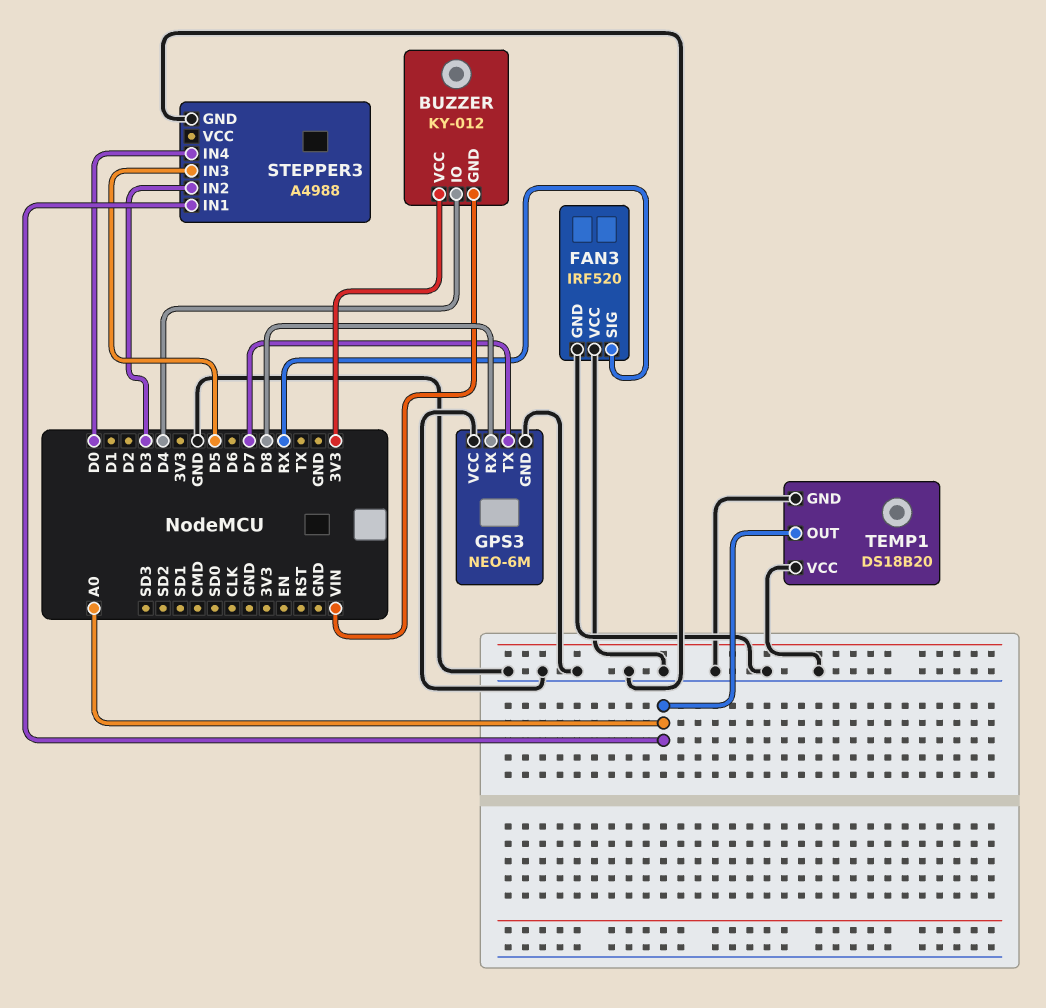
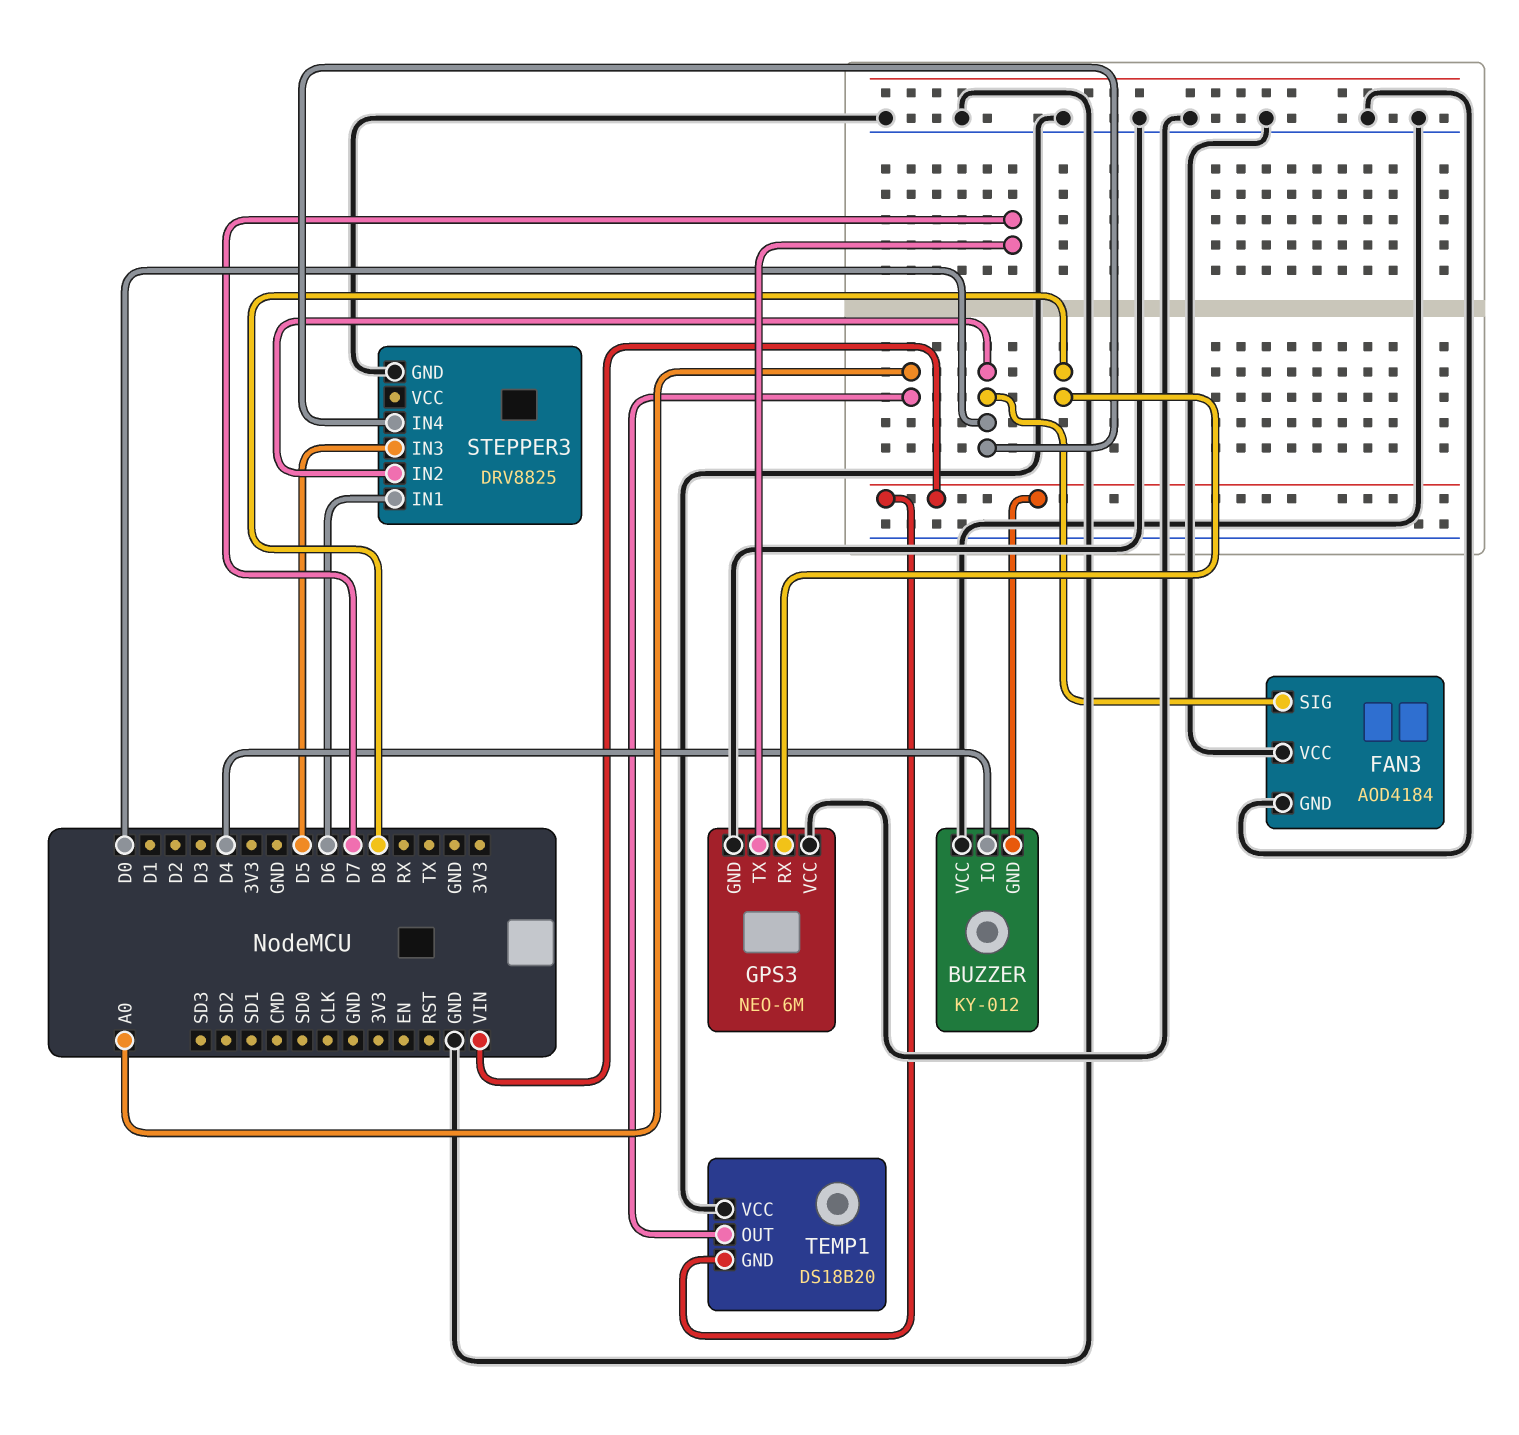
BUZZER pin VCC: 3V3 -> GND
FAN3: IRF520 -> AOD4184
FAN3 pin SIG: RX -> D0
STEPPER3: A4988 -> DRV8825
STEPPER3 pin IN1: A0 -> D6
STEPPER3 pin IN2: D3 -> D0
TEMP1 pin GND: GND -> VIN

